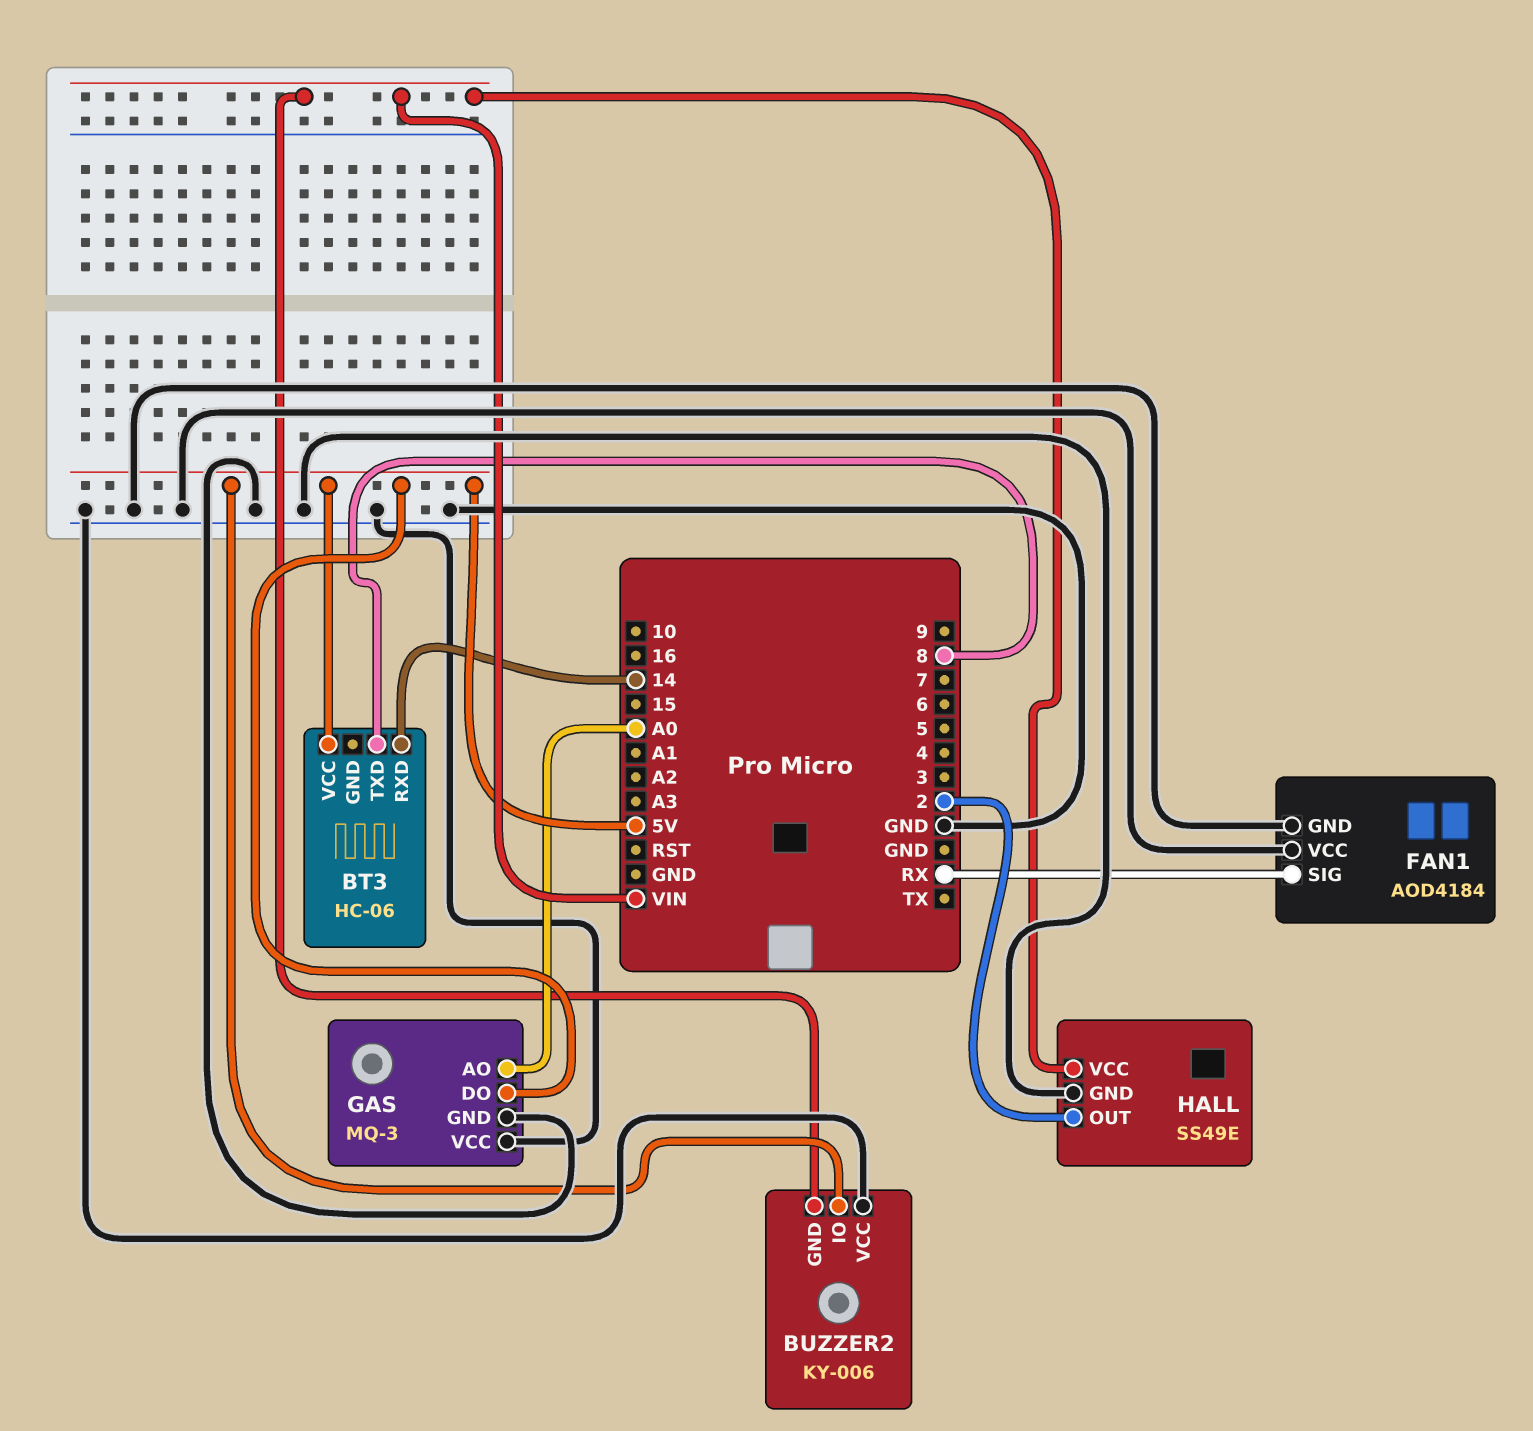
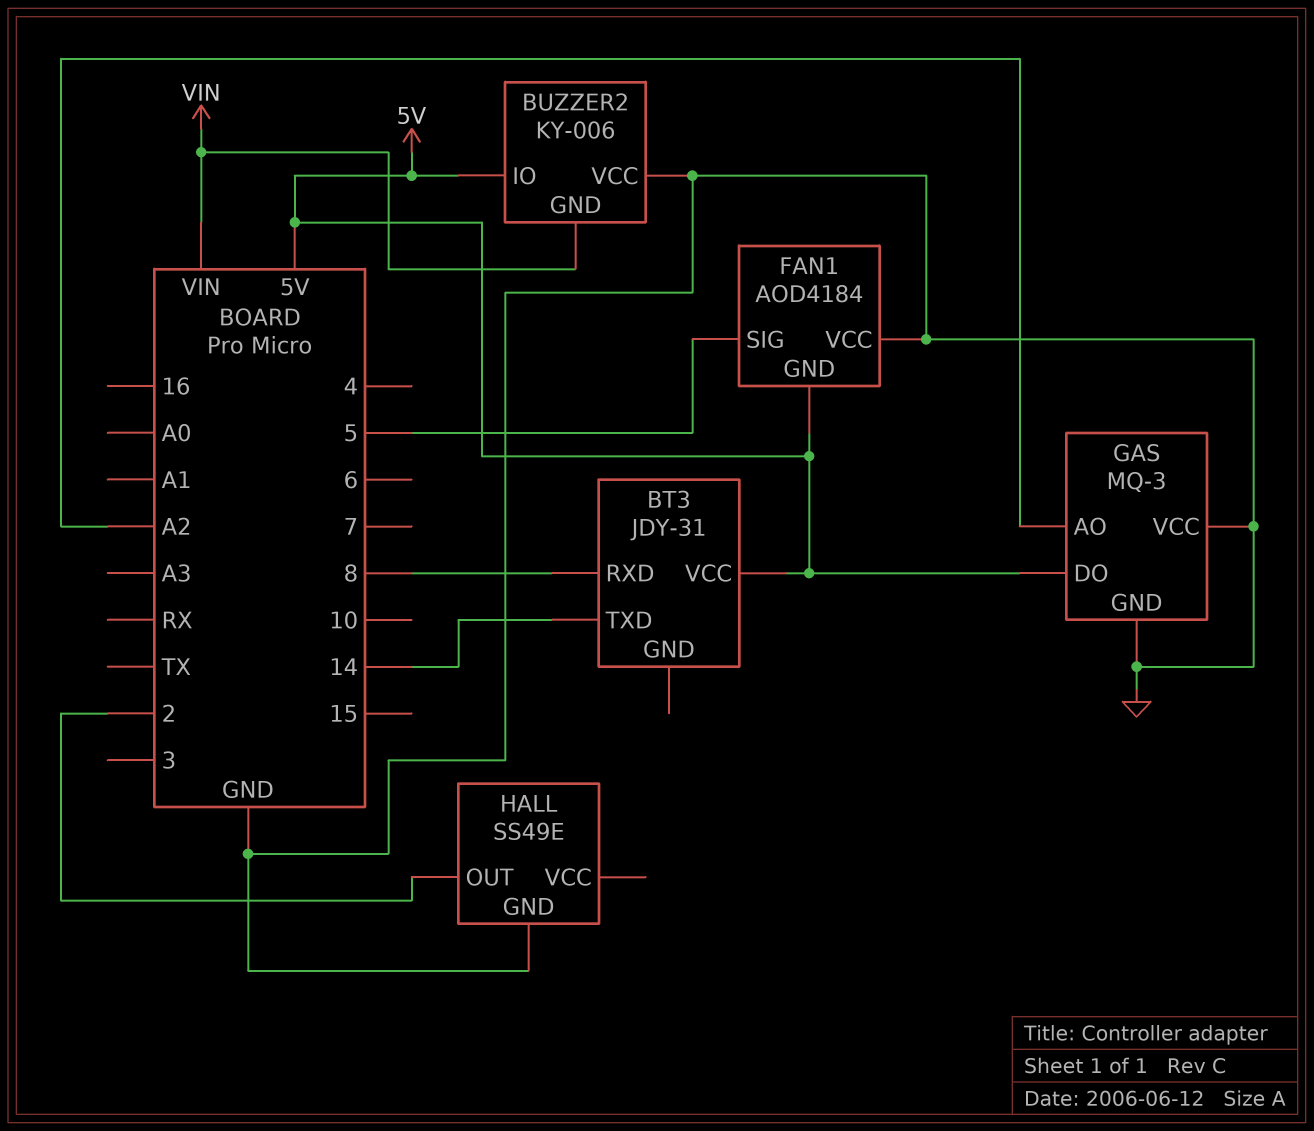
BT3: HC-06 -> JDY-31
BT3 pin RXD: 14 -> 8
BT3 pin TXD: 8 -> 14
FAN1 pin GND: GND -> 5V
FAN1 pin SIG: RX -> 5
GAS pin AO: A0 -> A2
HALL pin VCC: VIN -> none

